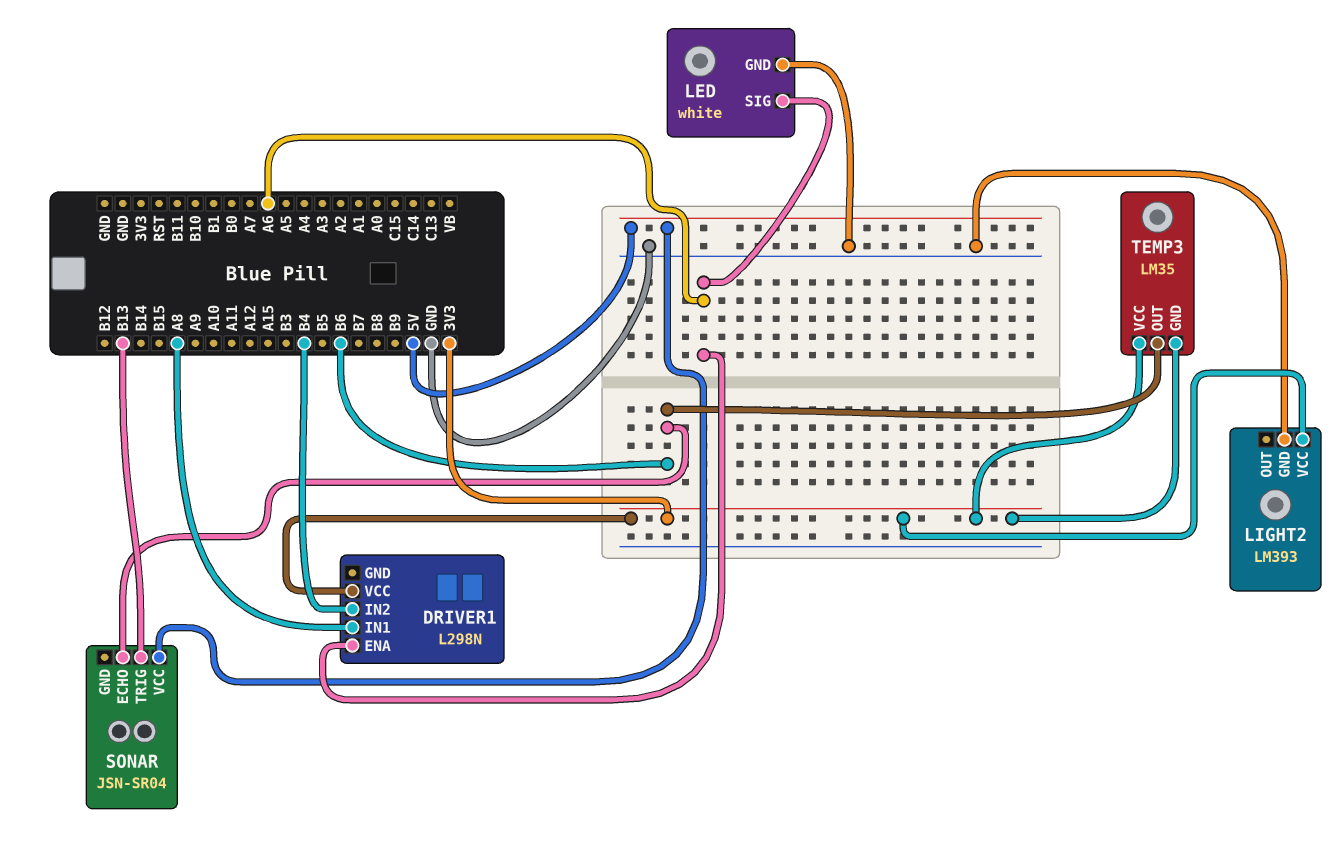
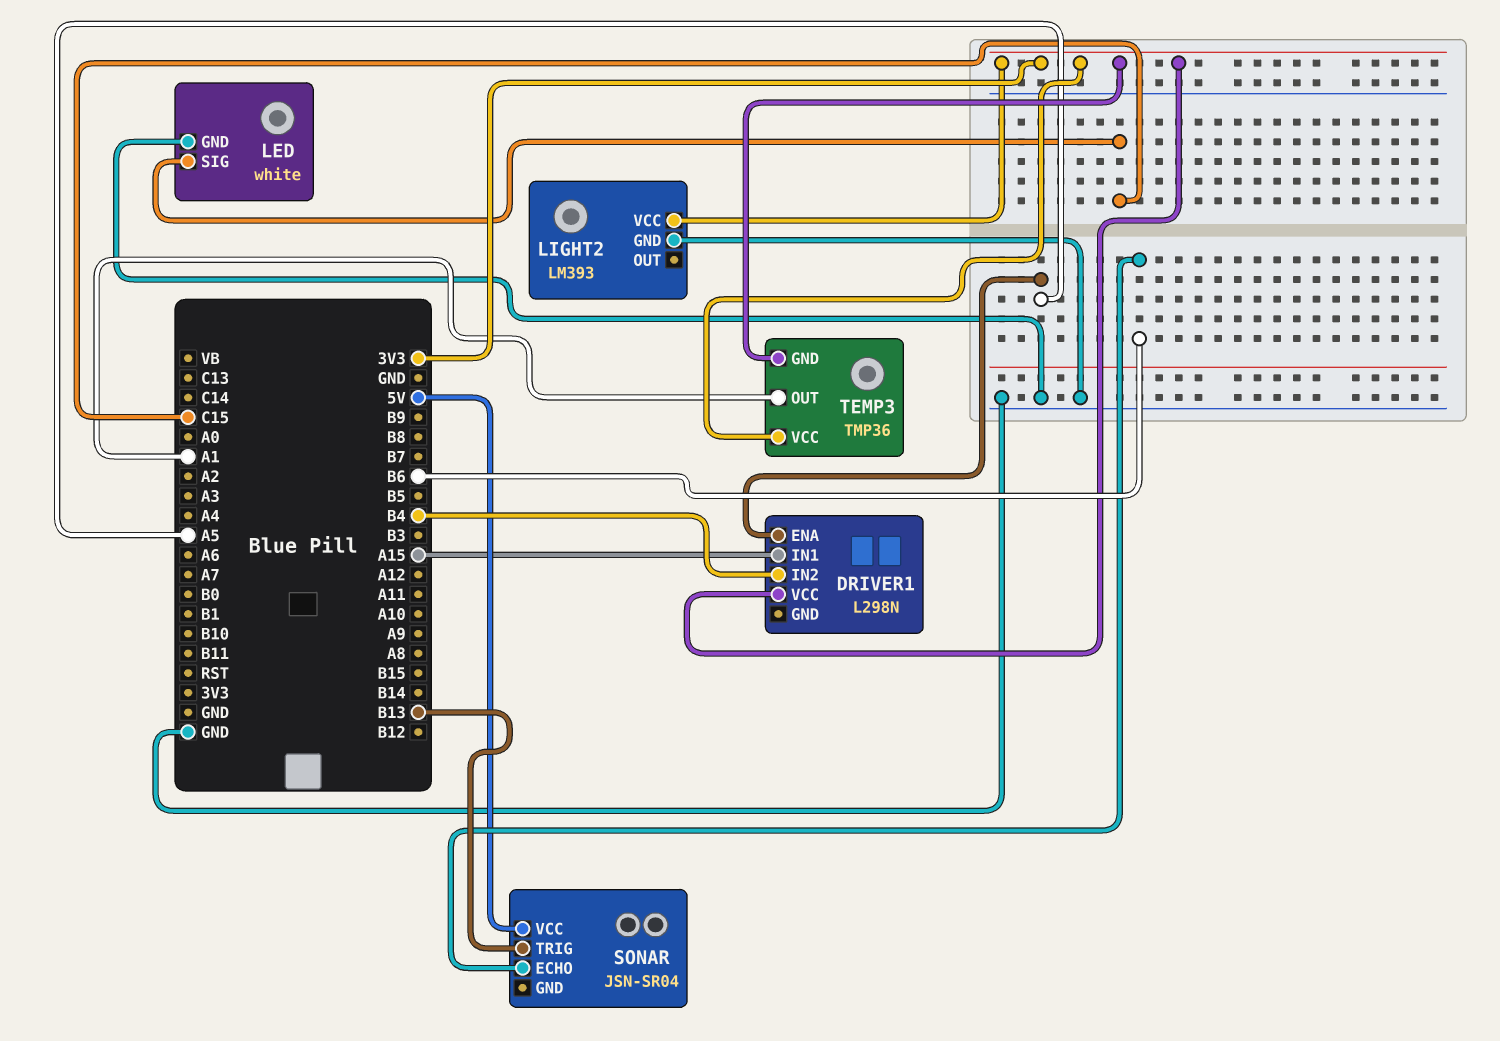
DRIVER1 pin ENA: A6 -> A5
DRIVER1 pin IN1: A8 -> A15
LED pin SIG: A6 -> C15
TEMP3: LM35 -> TMP36
TEMP3 pin OUT: B6 -> A1

